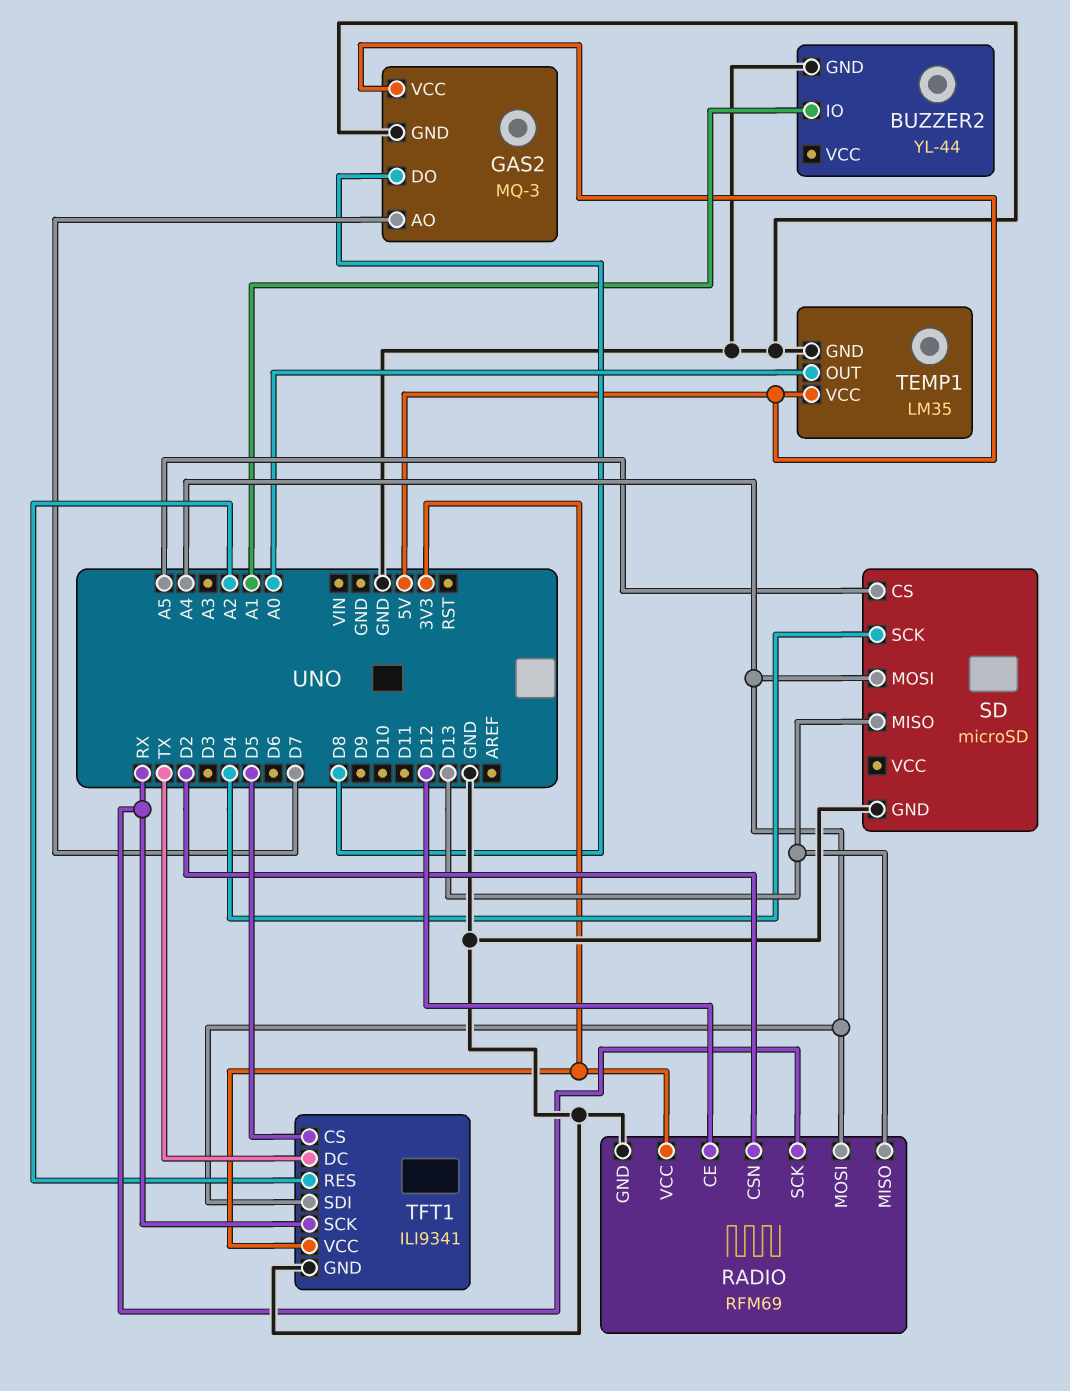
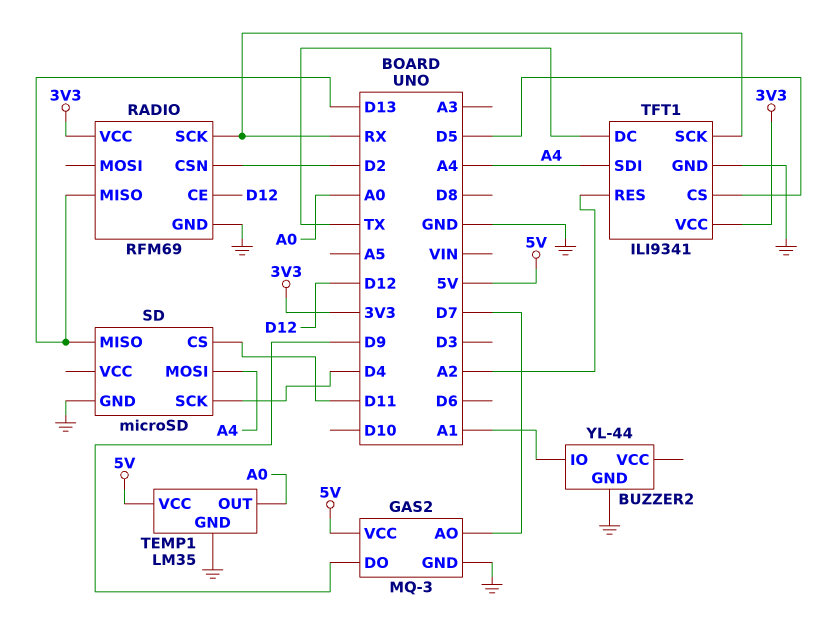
GAS2 pin DO: D8 -> D9
RADIO pin MOSI: A4 -> none
SD pin CS: A5 -> D11

